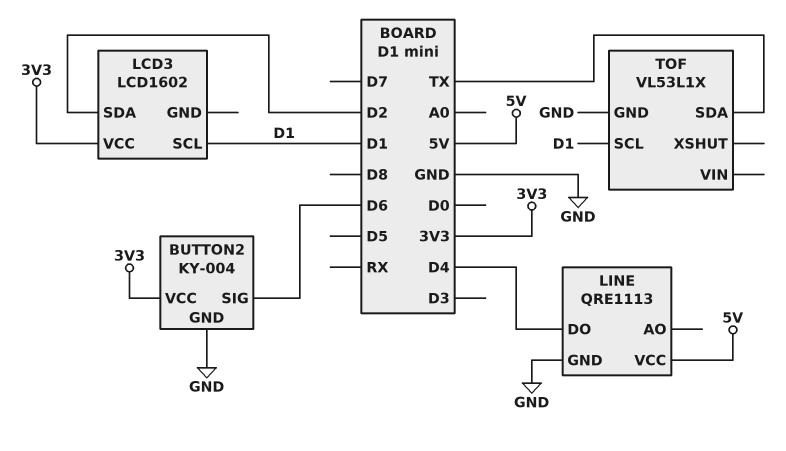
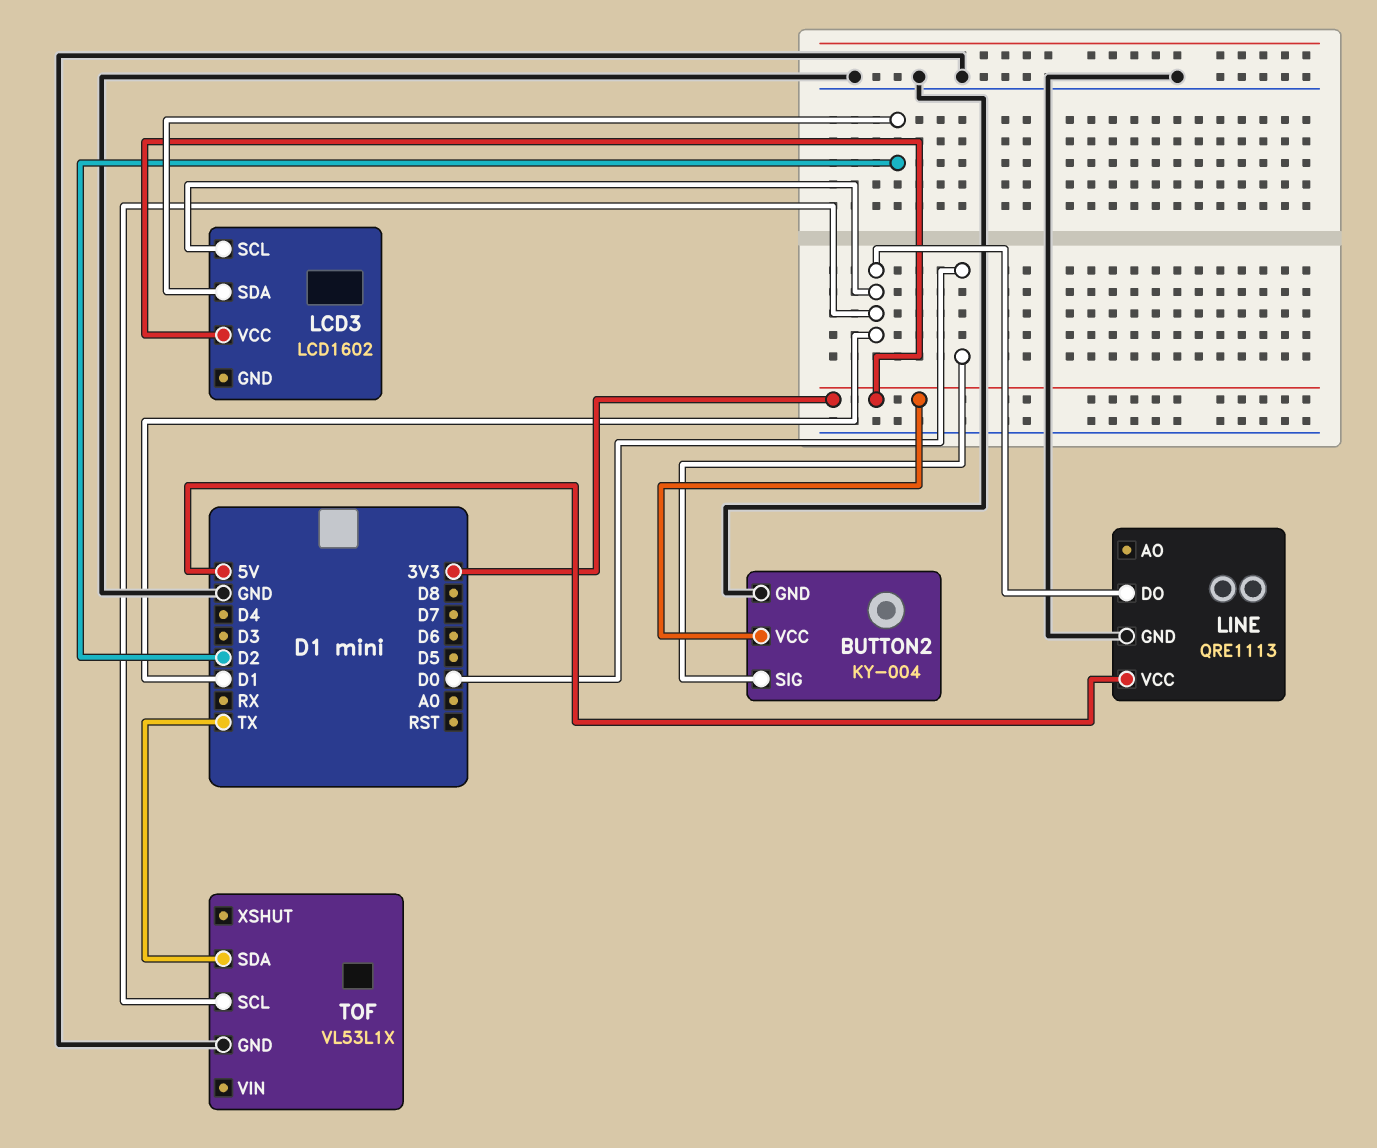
BUTTON2 pin SIG: D6 -> D0
LINE pin DO: D4 -> D1

